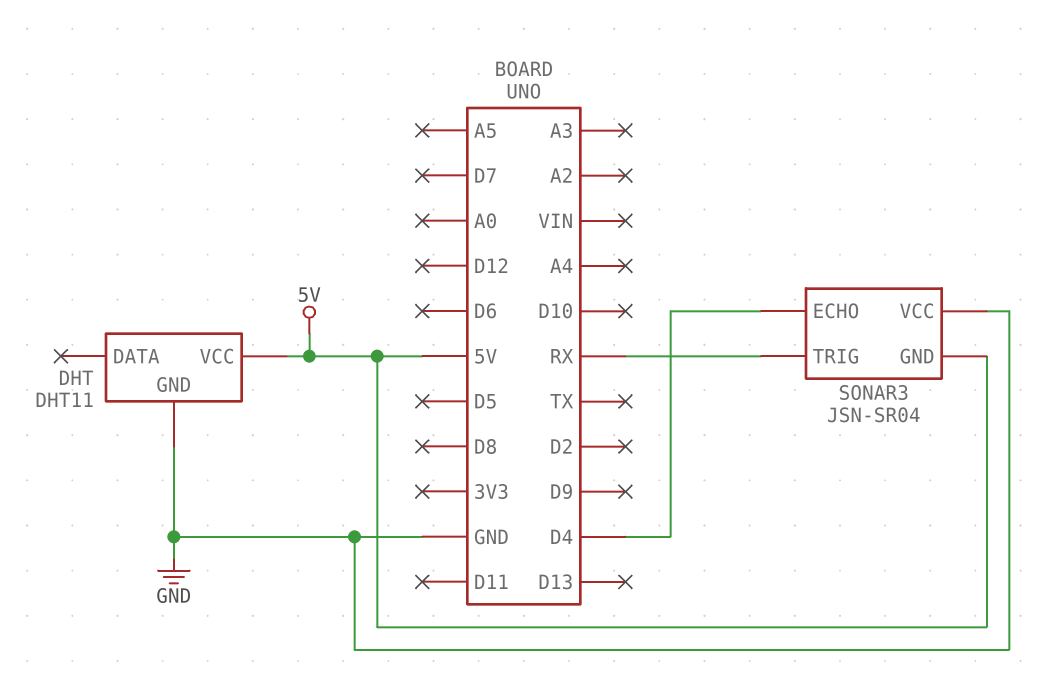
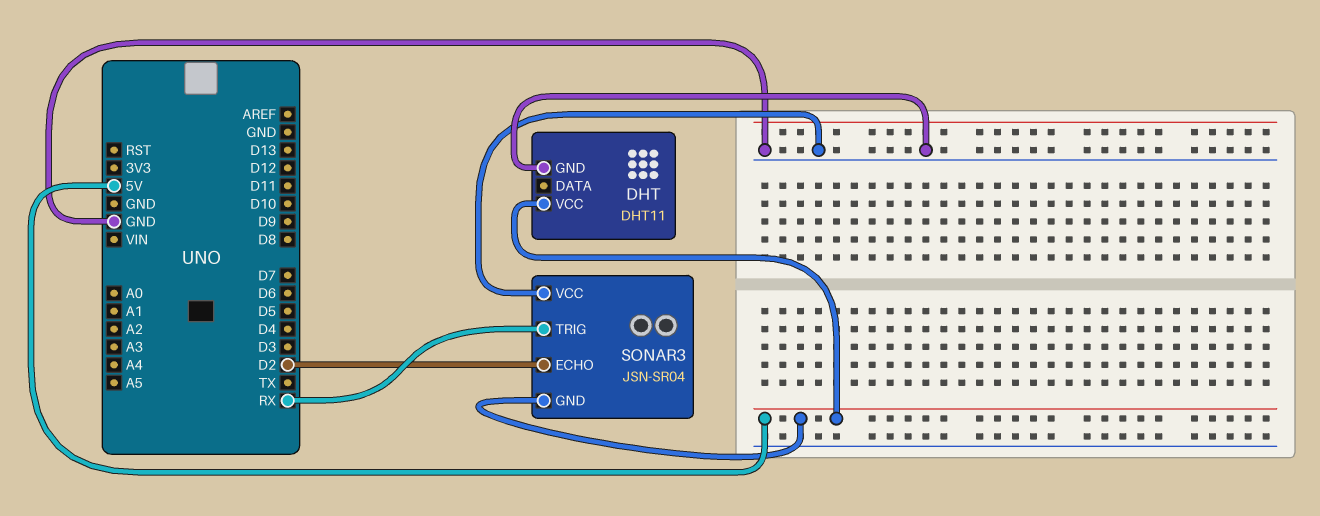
SONAR3 pin ECHO: D4 -> D2

